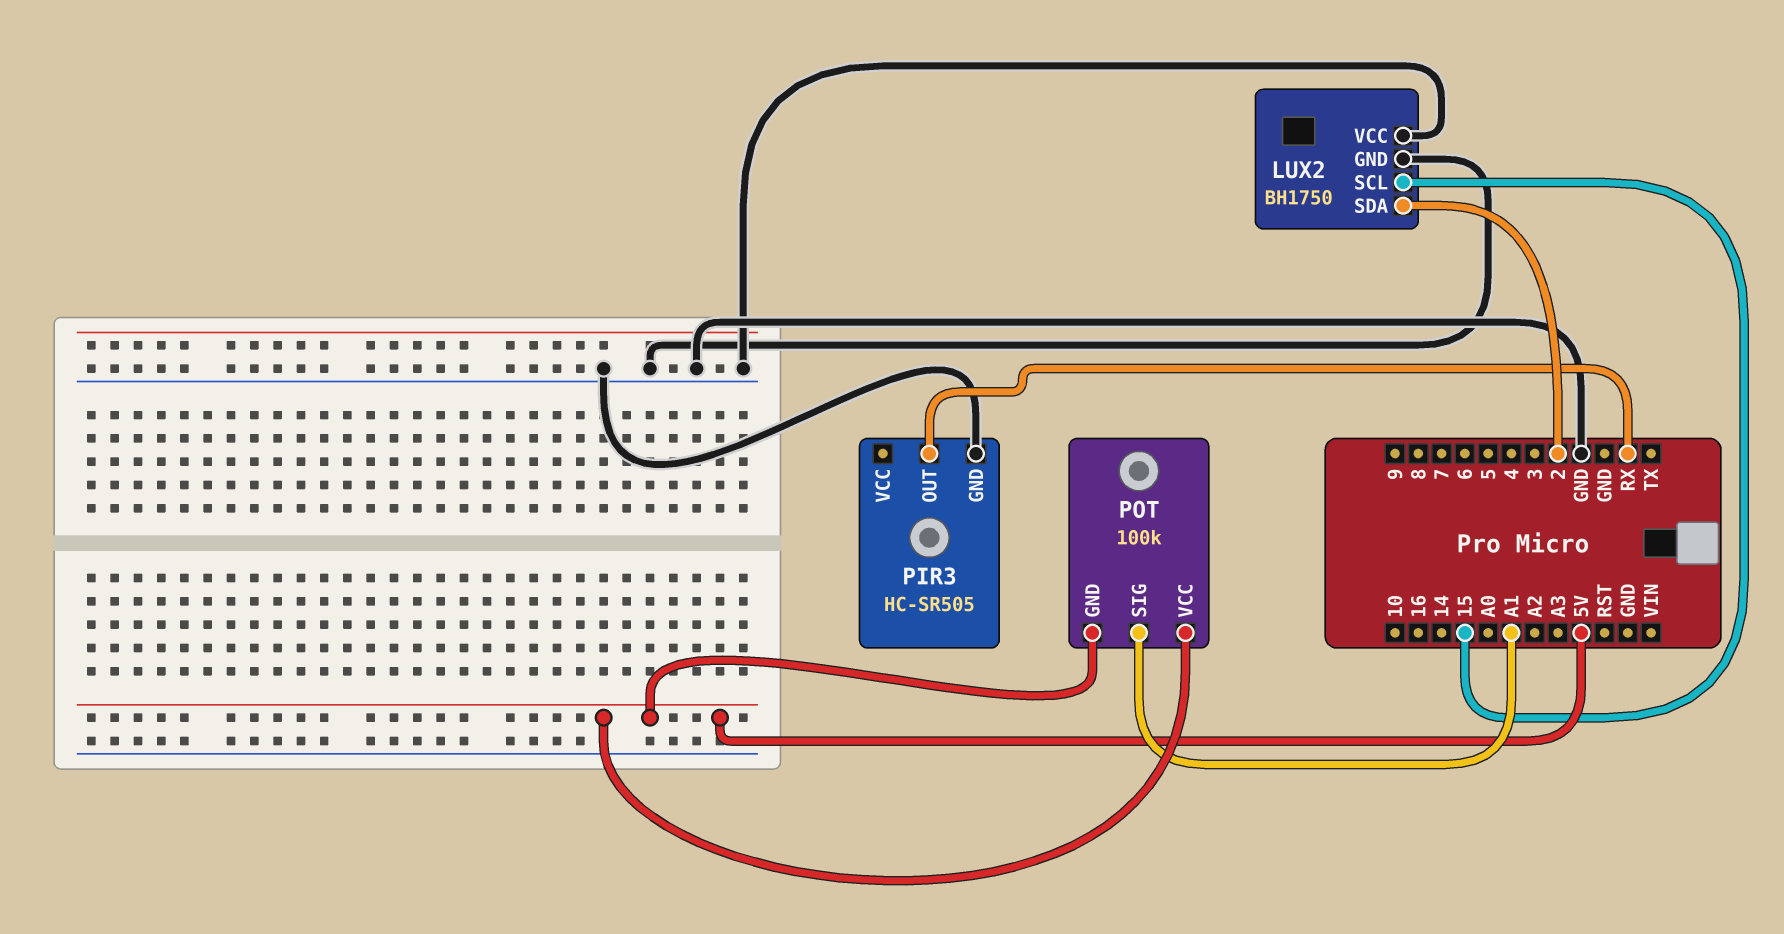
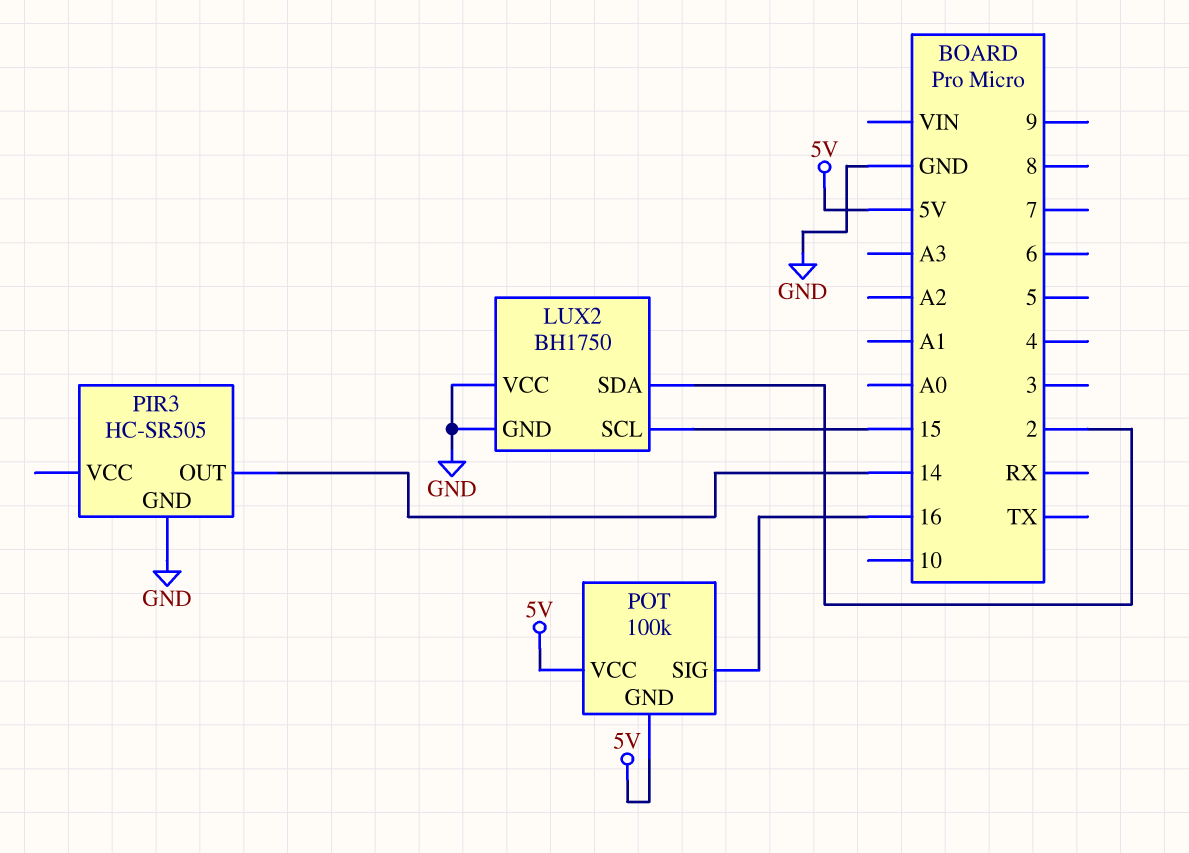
PIR3 pin OUT: RX -> 14
POT pin SIG: A1 -> 16

